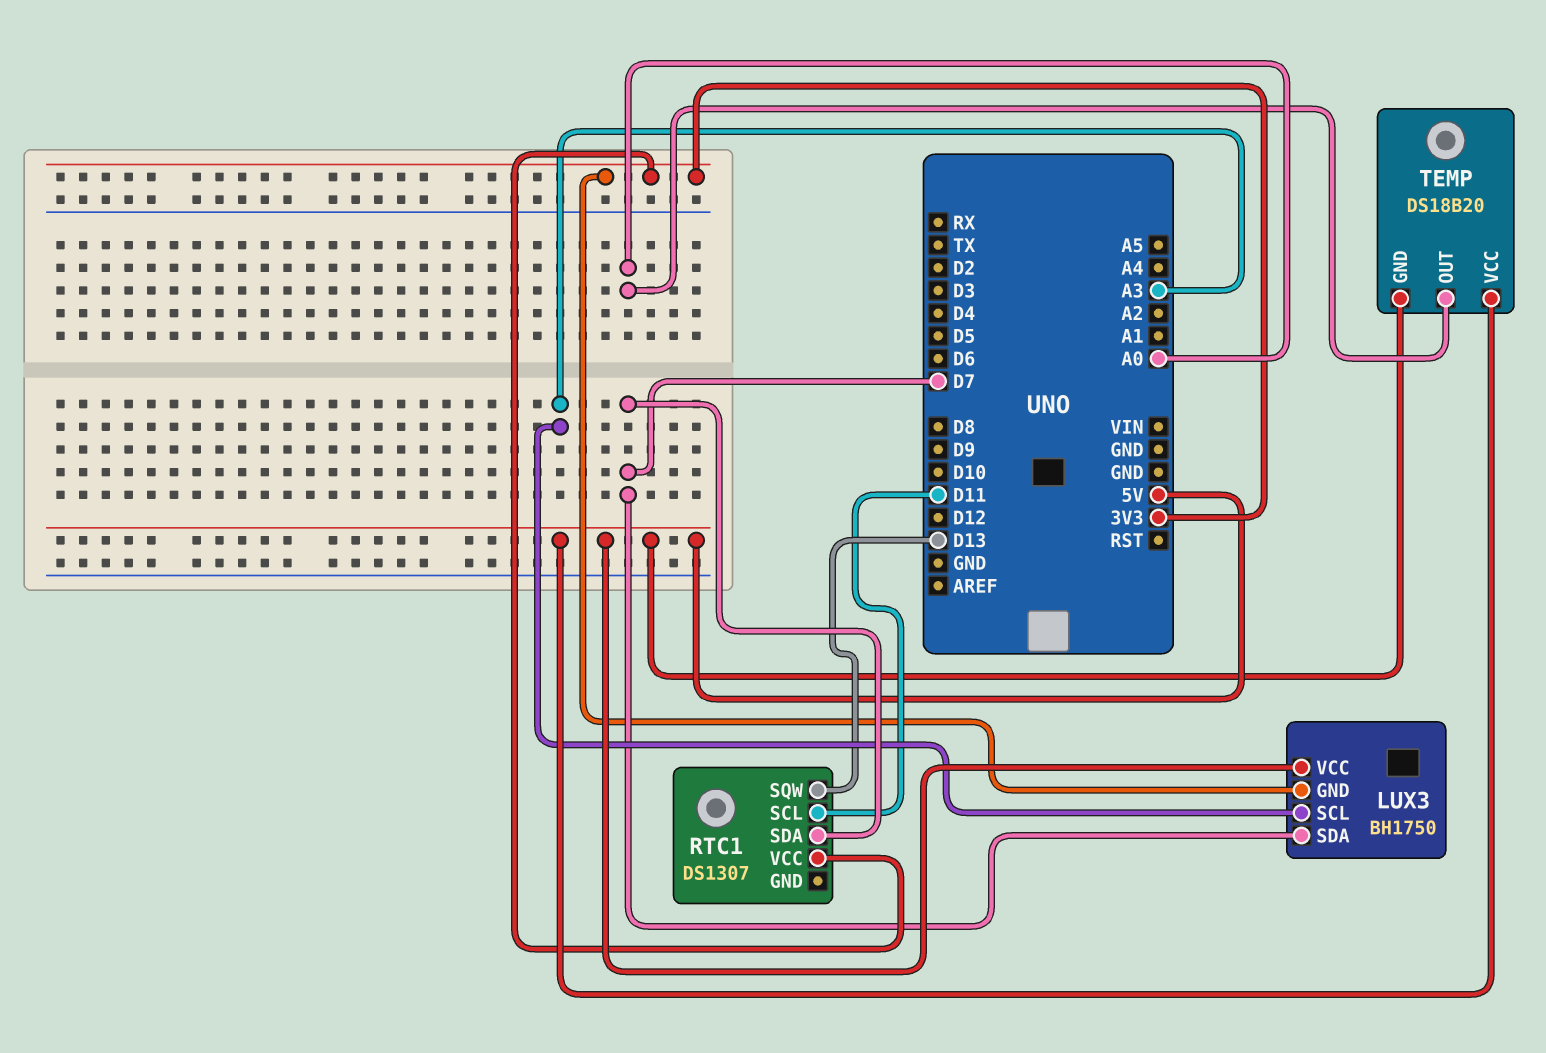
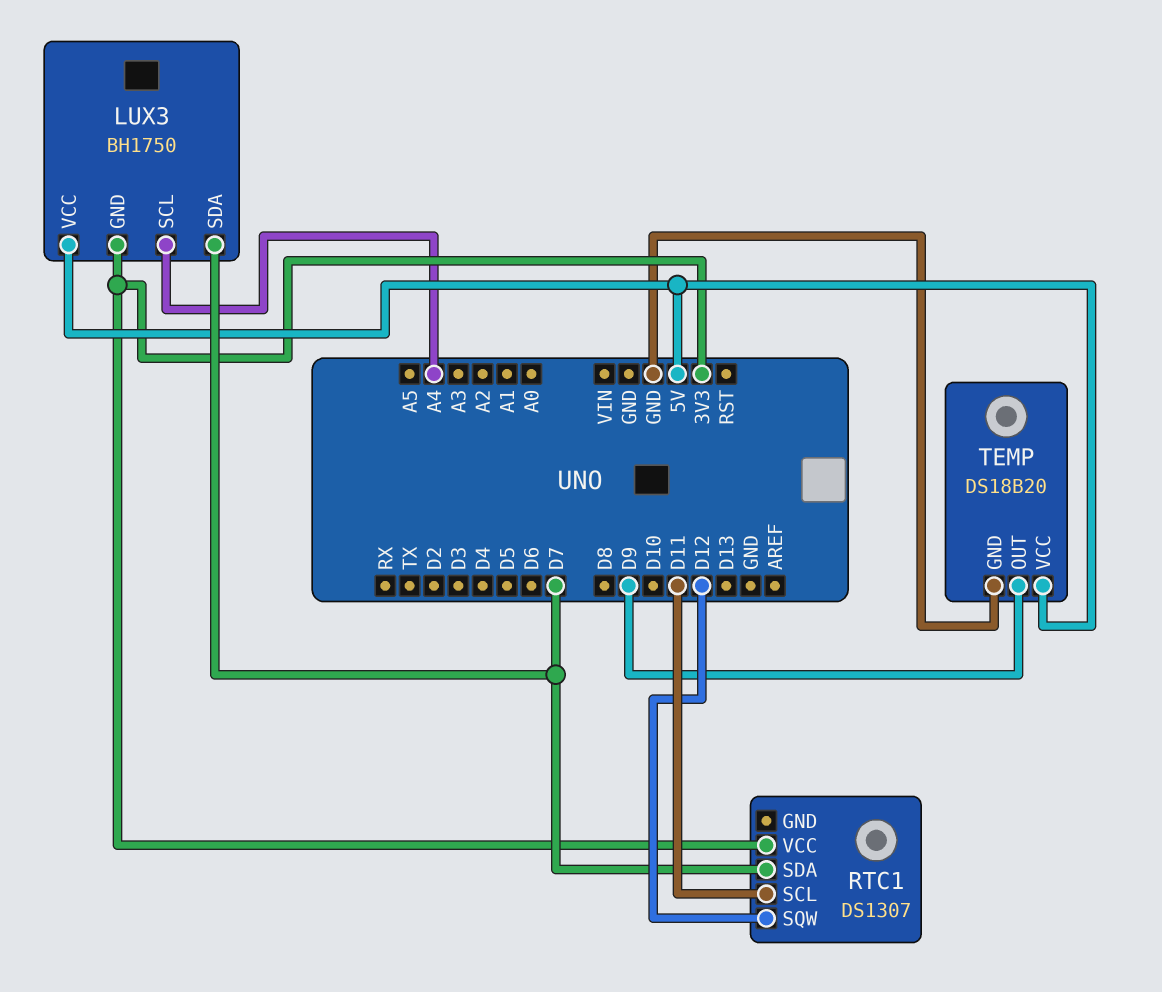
LUX3 pin SCL: A3 -> A4
RTC1 pin SQW: D13 -> D12
TEMP pin GND: 5V -> GND
TEMP pin OUT: A0 -> D9

